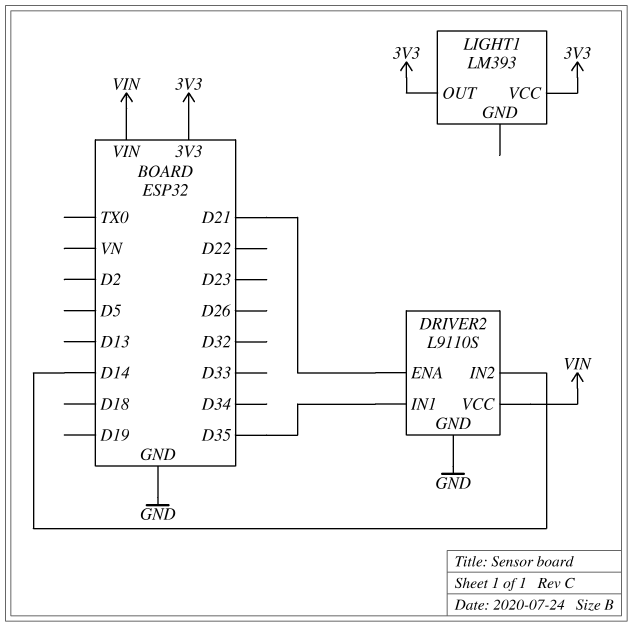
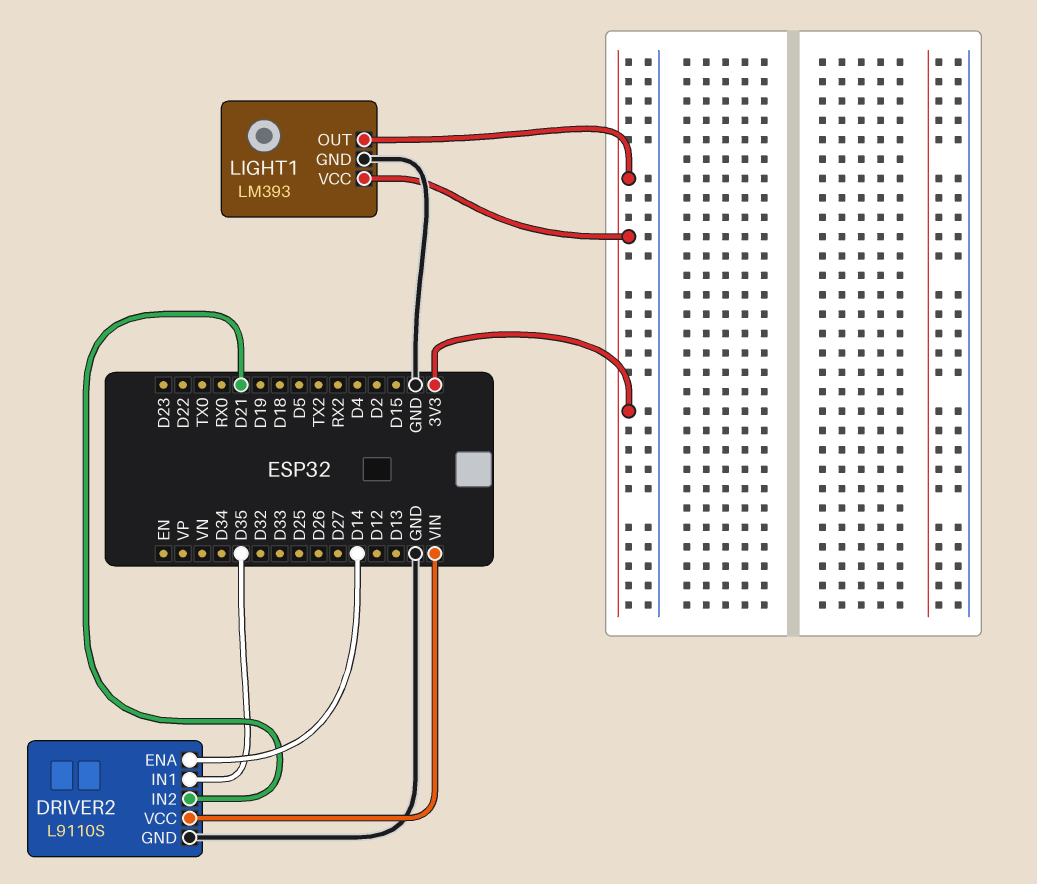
DRIVER2 pin ENA: D21 -> D14
DRIVER2 pin IN2: D14 -> D21
LIGHT1 pin GND: none -> GND

